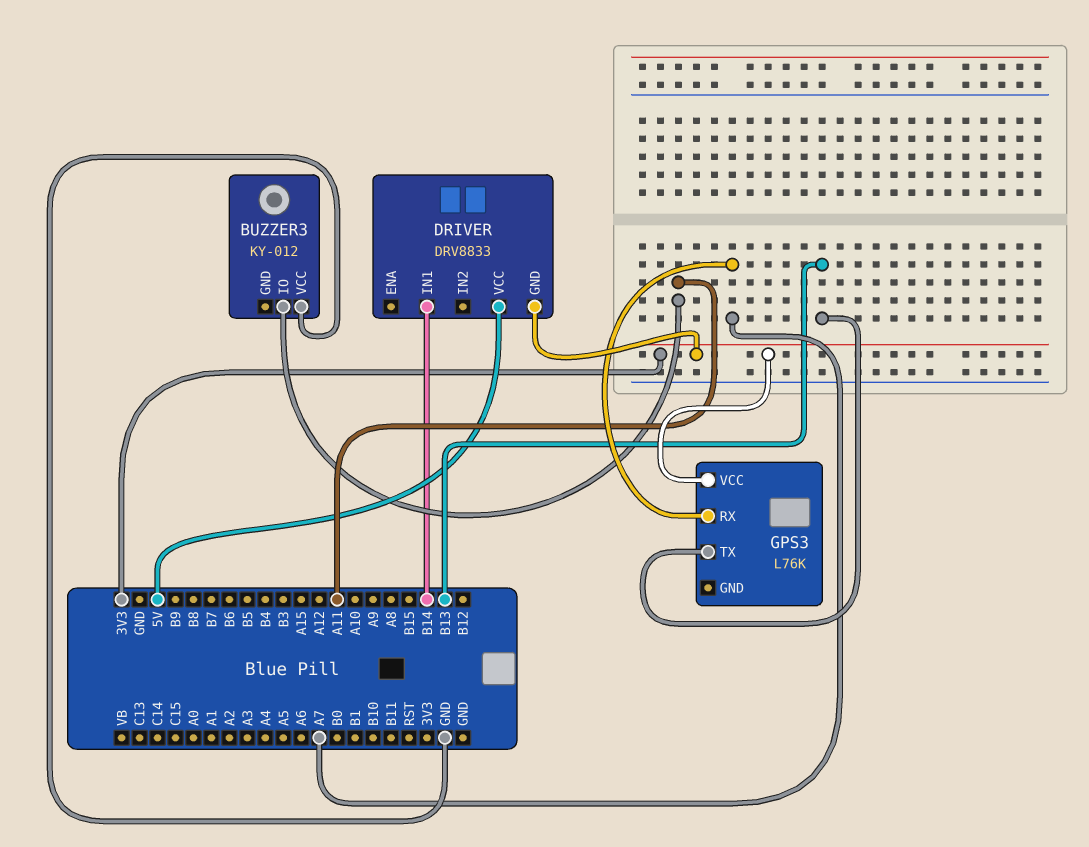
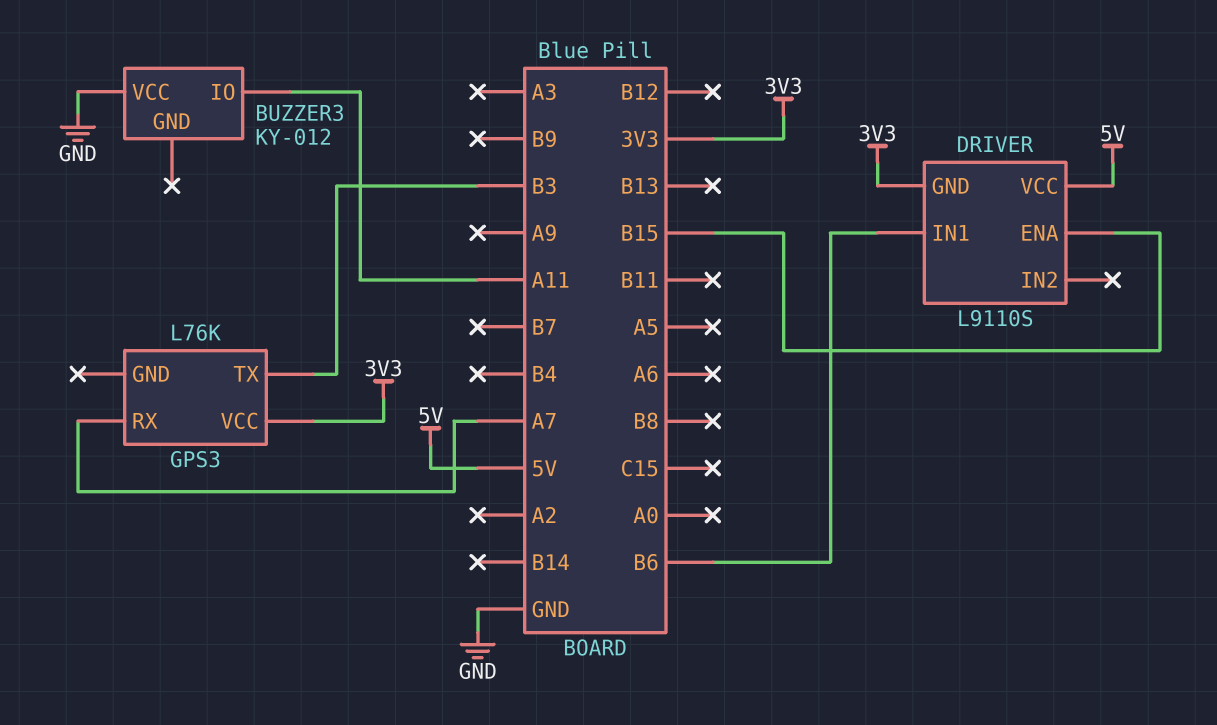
DRIVER: DRV8833 -> L9110S
DRIVER pin ENA: none -> B15
DRIVER pin IN1: B14 -> B6
GPS3 pin TX: B13 -> B3

